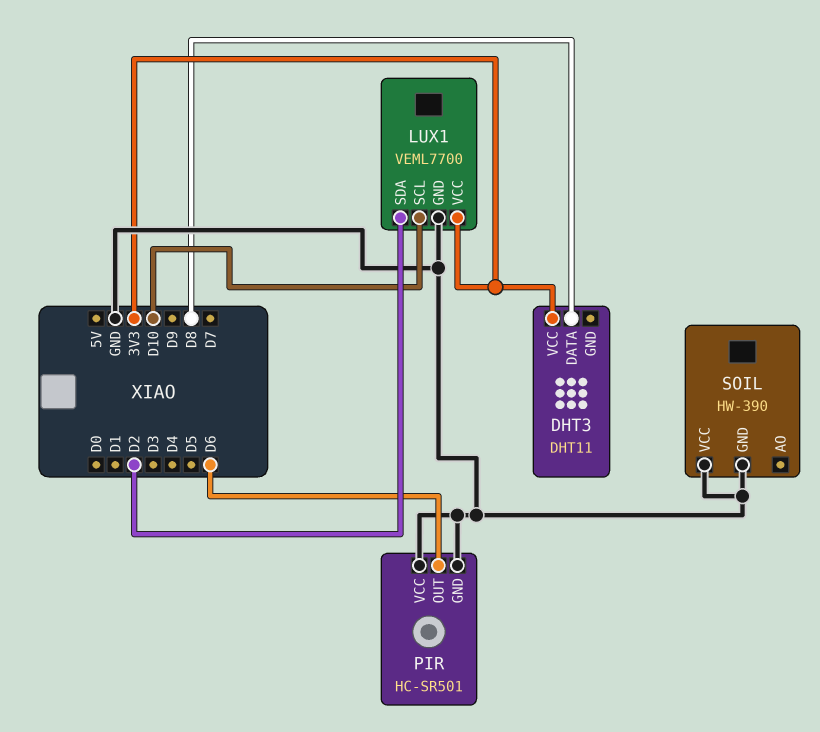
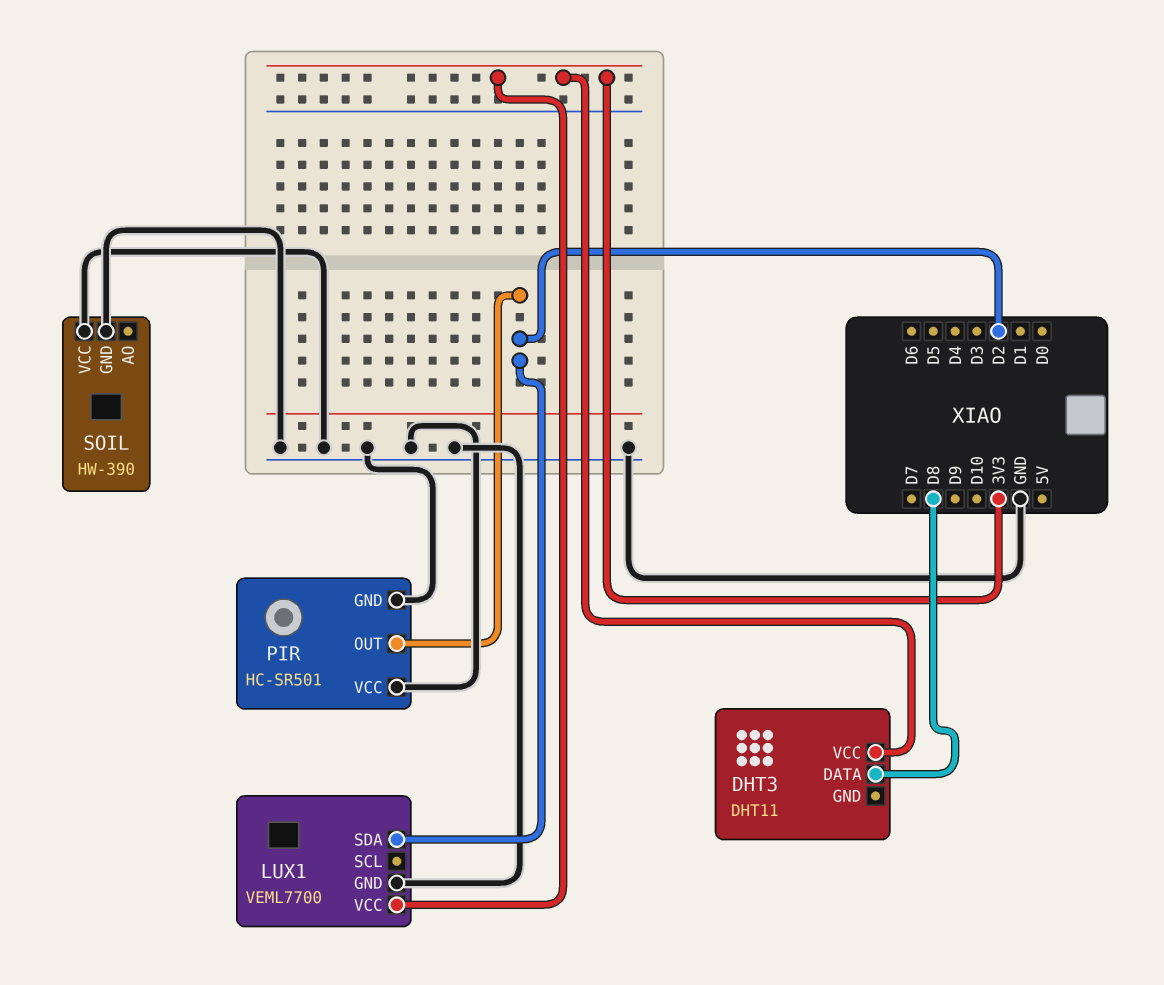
LUX1 pin SCL: D10 -> none
PIR pin OUT: D6 -> D2

